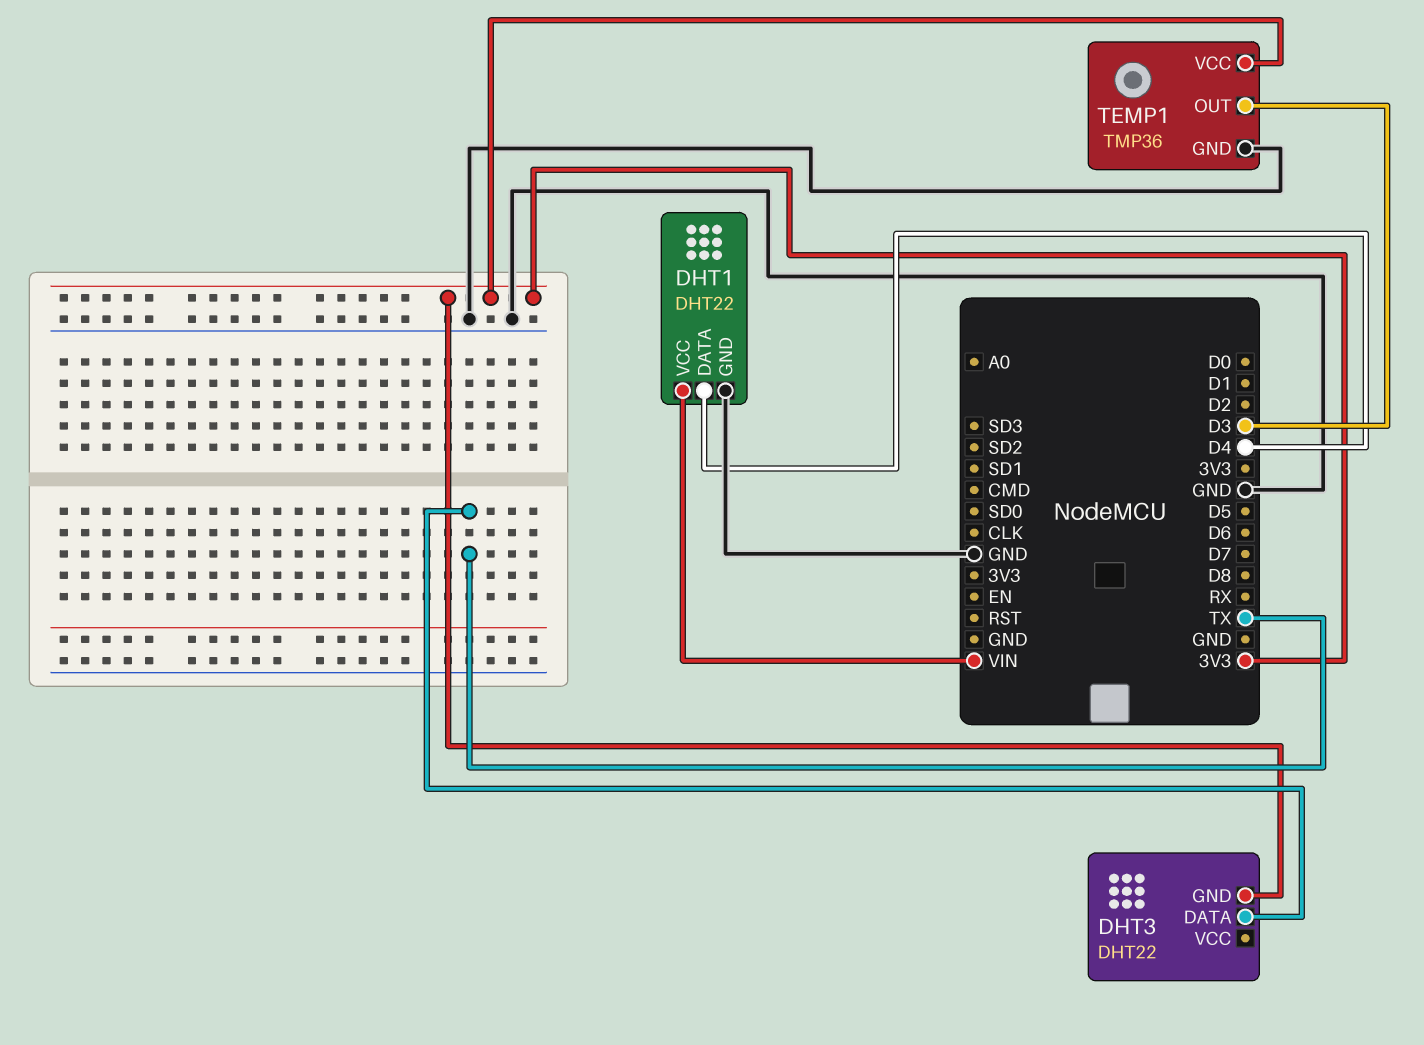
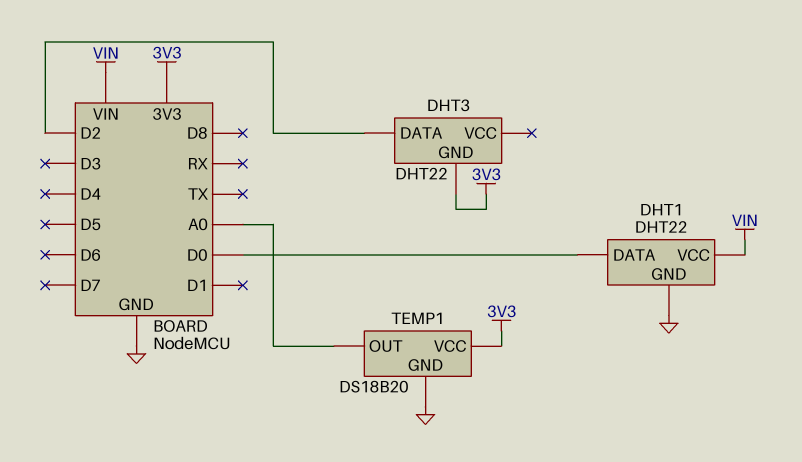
DHT1 pin DATA: D4 -> D0
DHT3 pin DATA: TX -> D2
TEMP1: TMP36 -> DS18B20
TEMP1 pin OUT: D3 -> A0

